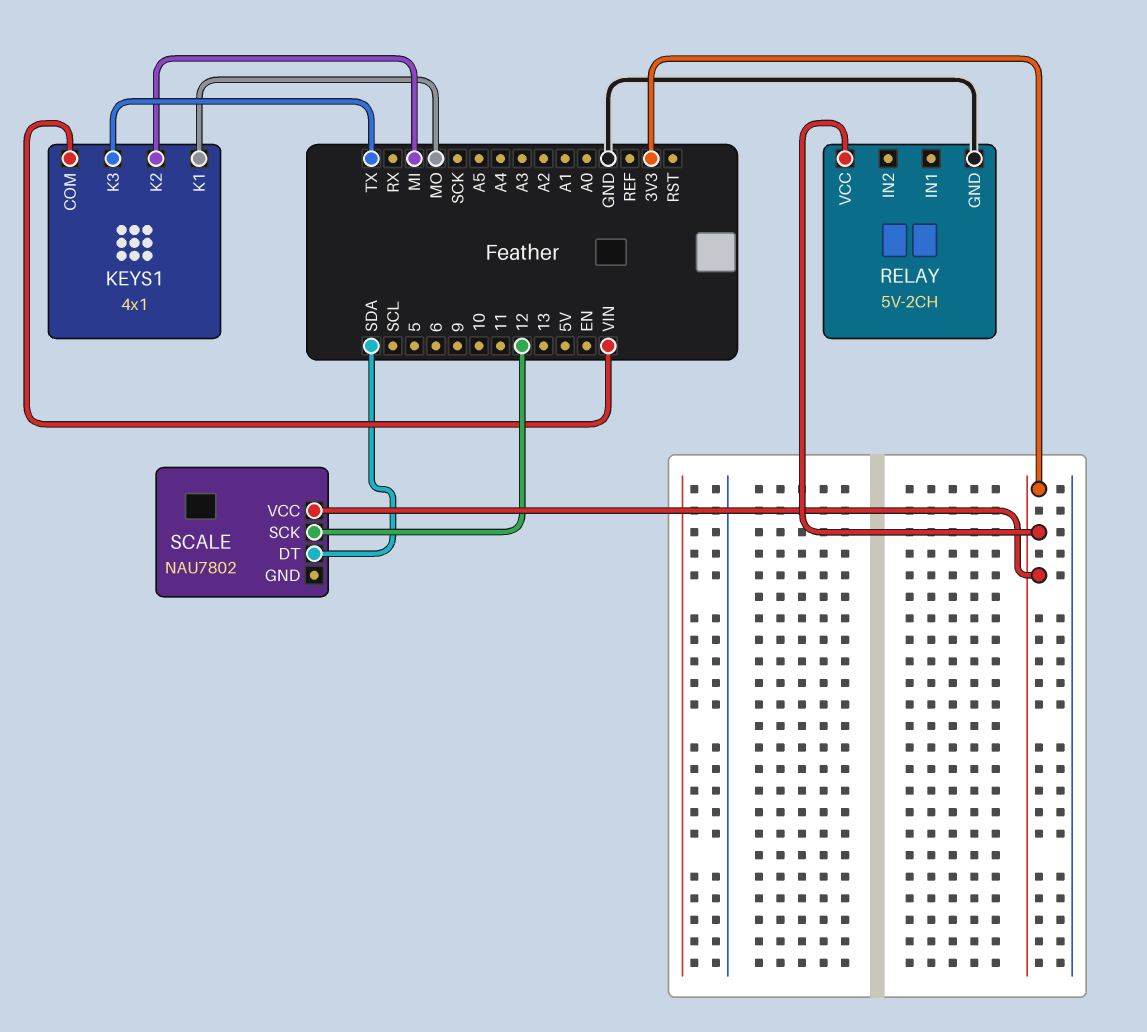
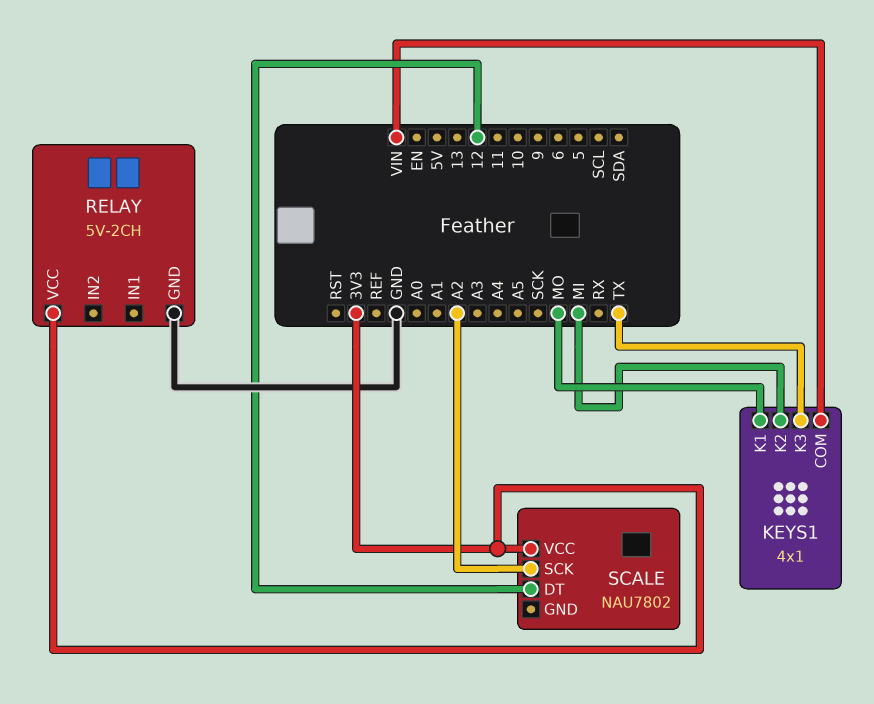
SCALE pin DT: SDA -> 12
SCALE pin SCK: 12 -> A2

